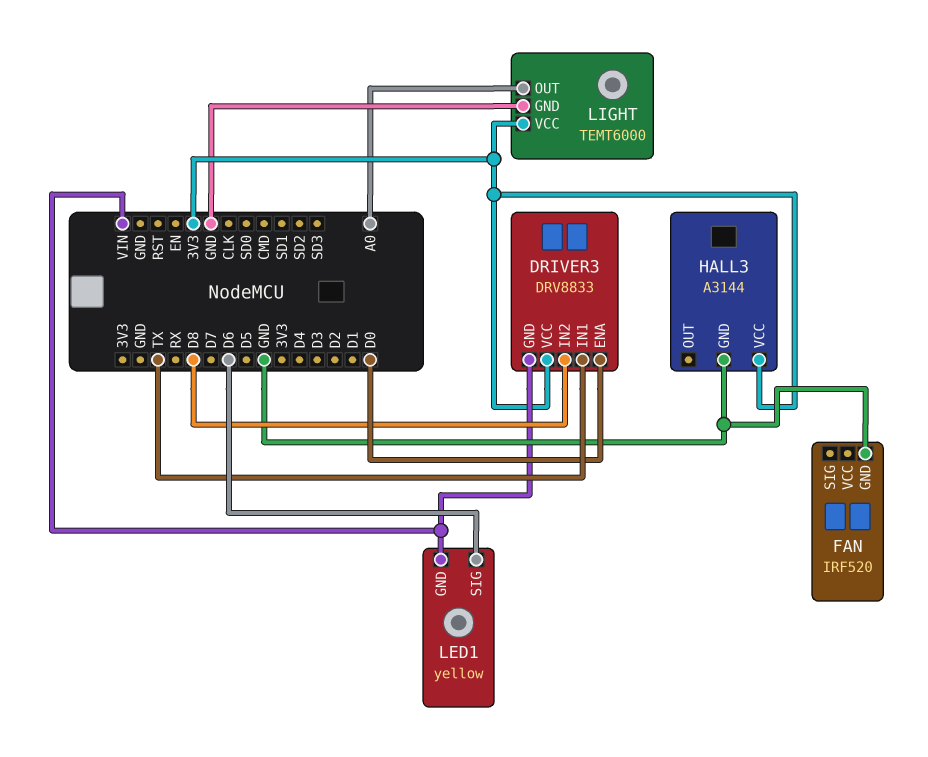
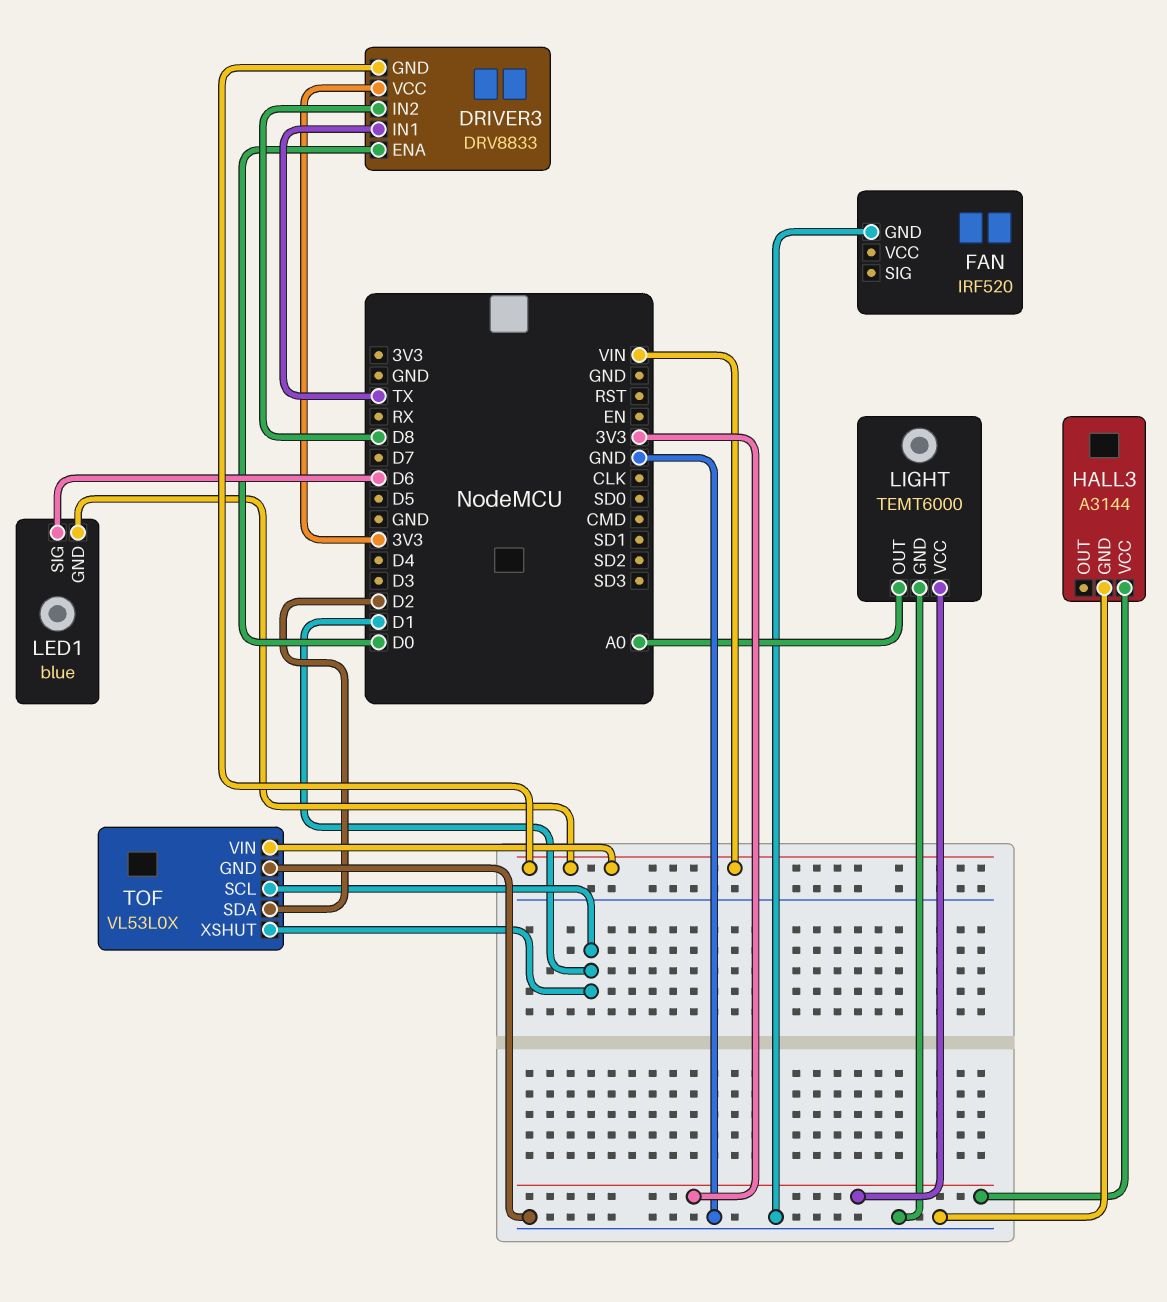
LED1: yellow -> blue
TOF: none -> VL53L0X
TOF pin GND: none -> GND
TOF pin SCL: none -> D1
TOF pin SDA: none -> D2
TOF pin VIN: none -> VIN
TOF pin XSHUT: none -> D1

